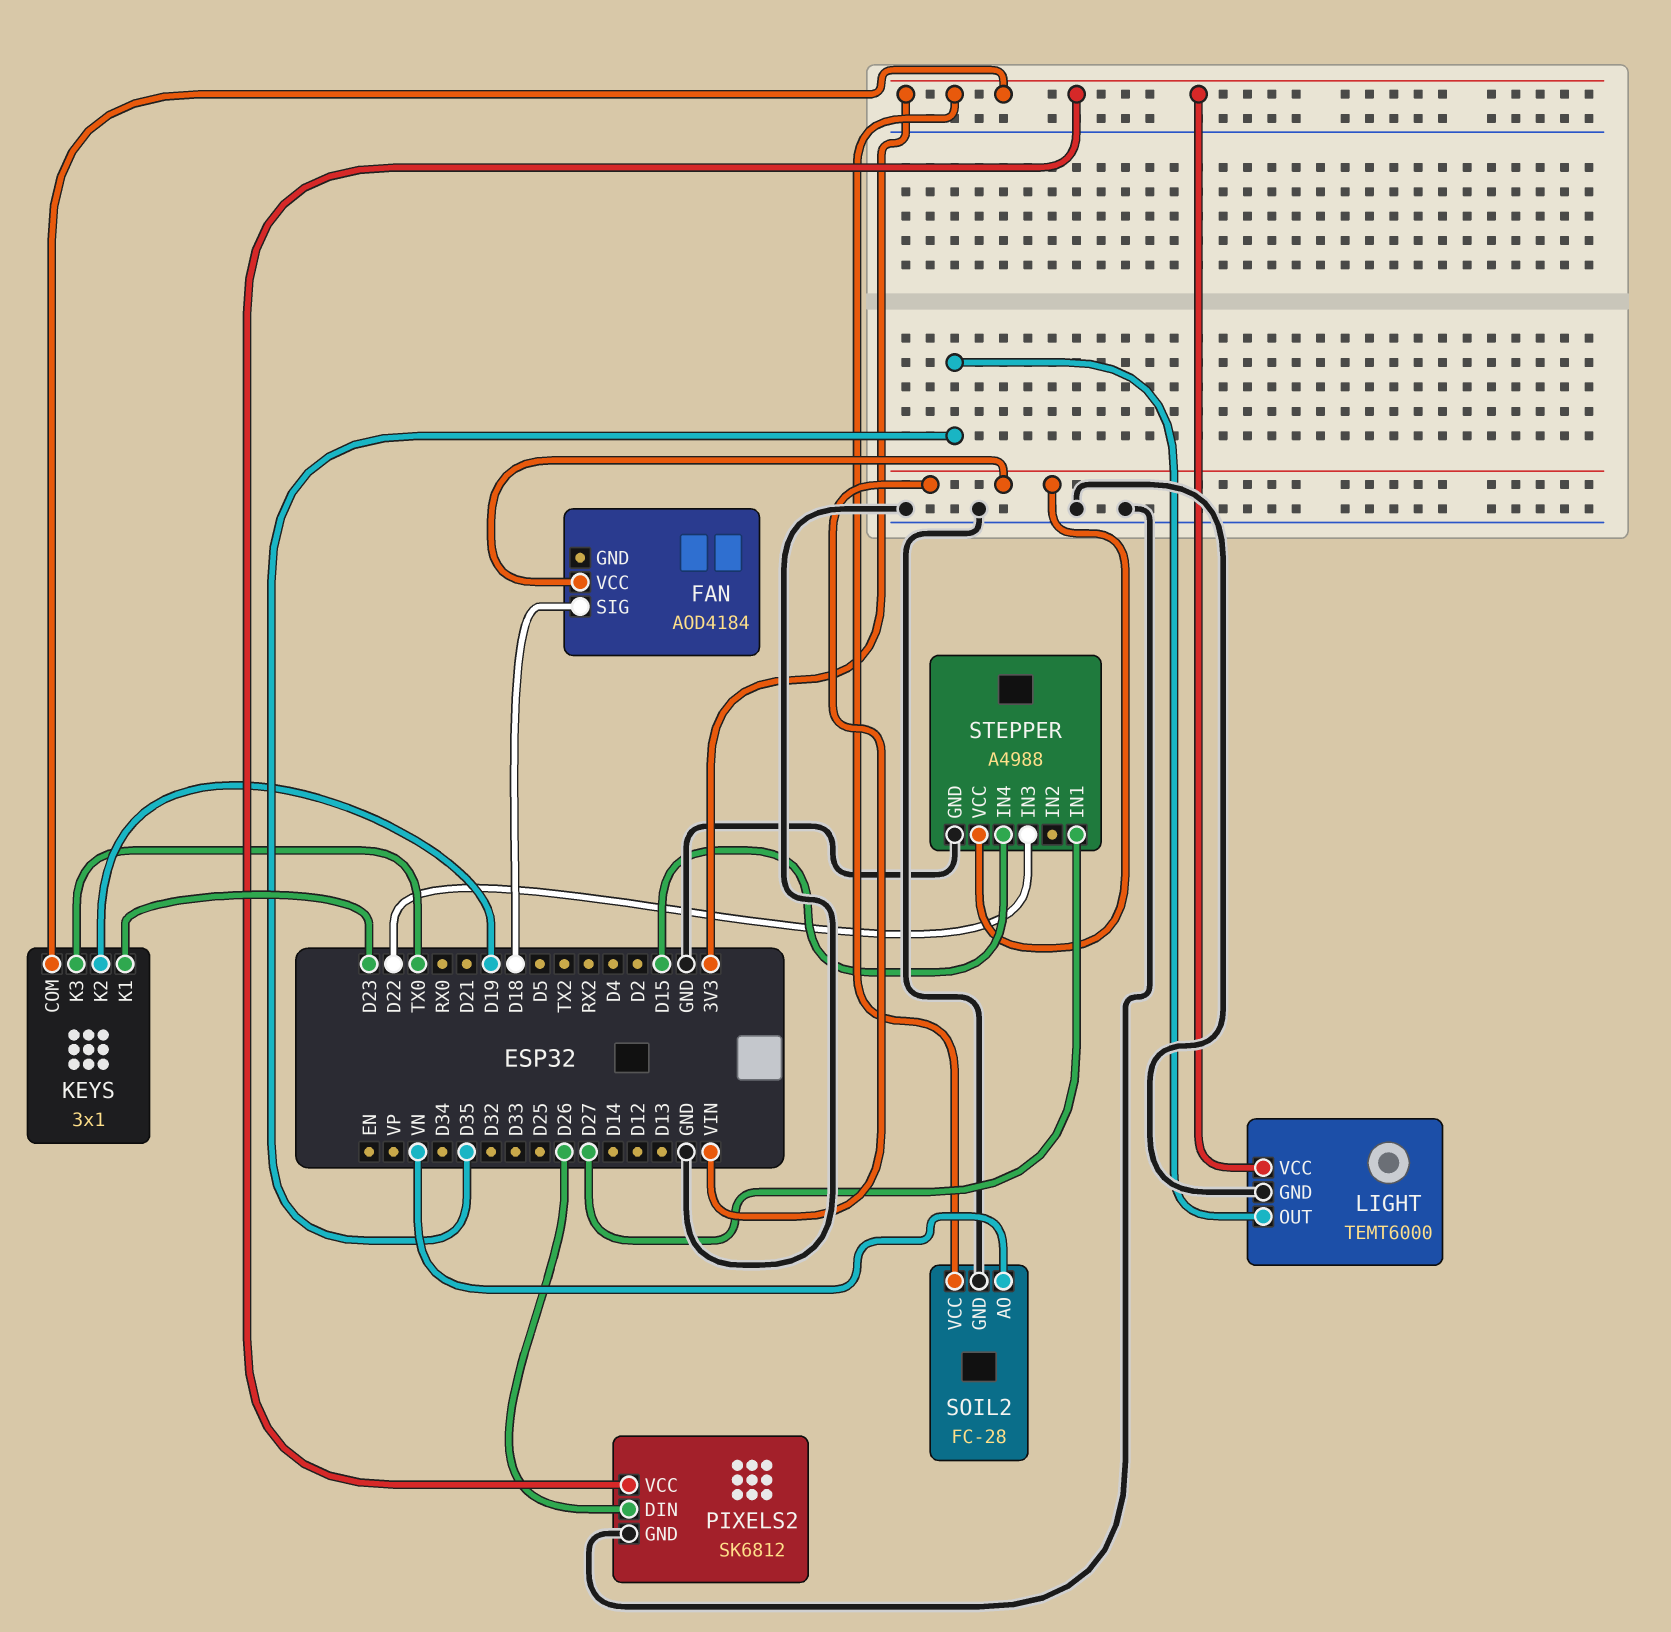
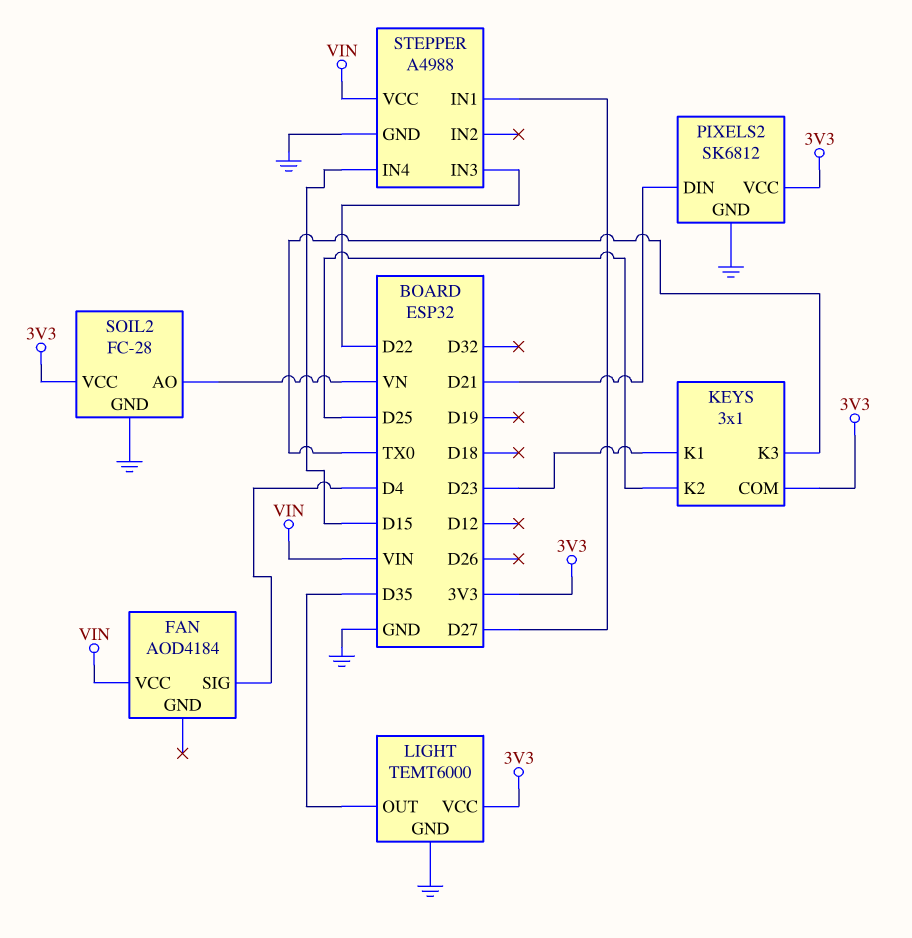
FAN pin SIG: D18 -> D4
KEYS pin K2: D19 -> D25
PIXELS2 pin DIN: D26 -> D21

